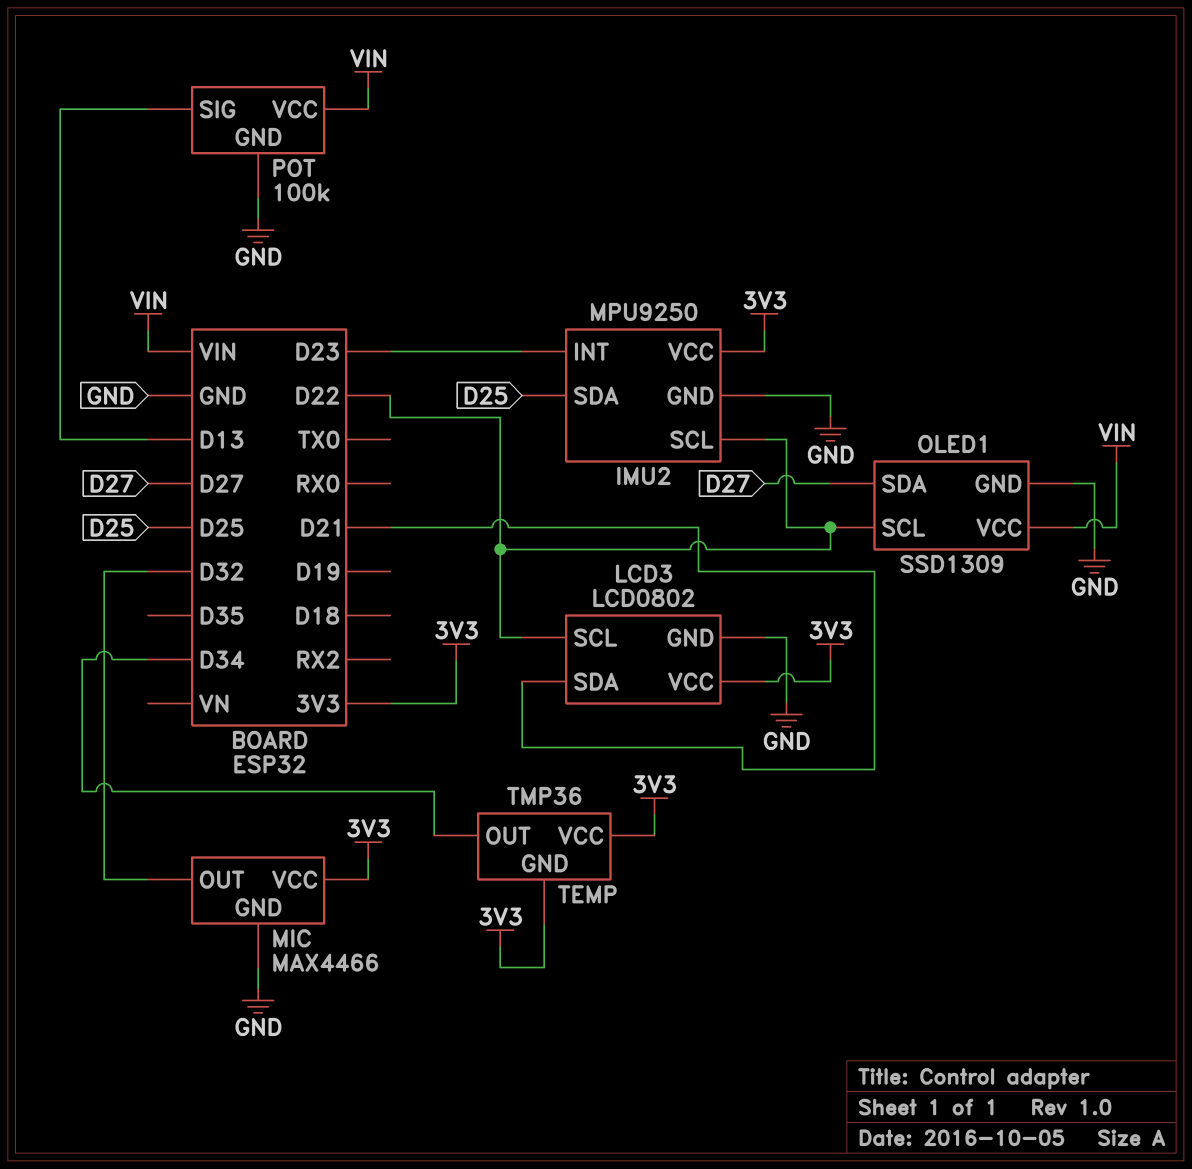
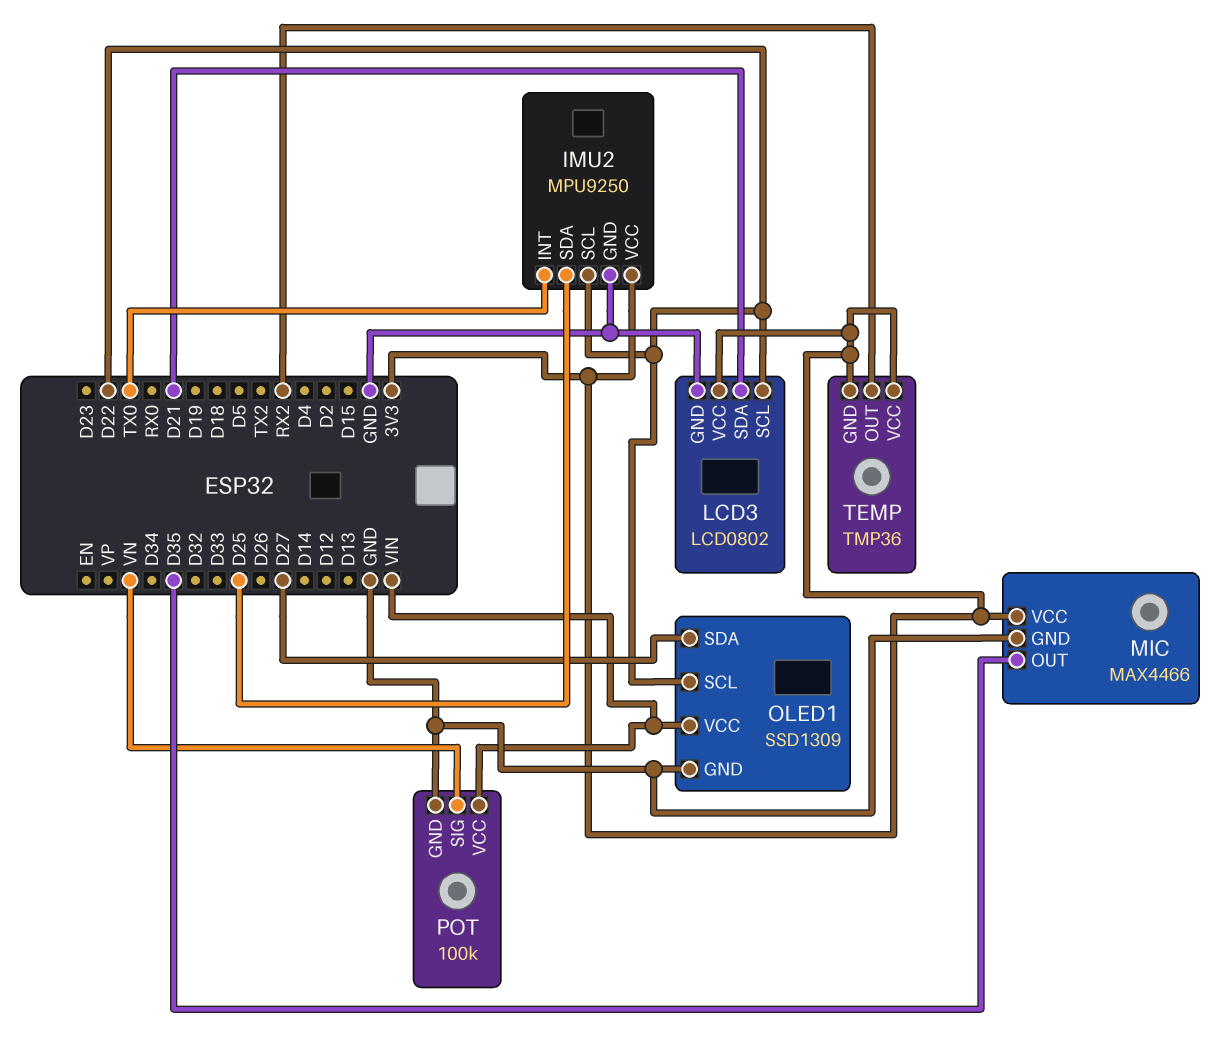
IMU2 pin INT: D23 -> TX0
MIC pin OUT: D32 -> D35
POT pin SIG: D13 -> VN
TEMP pin OUT: D34 -> RX2

